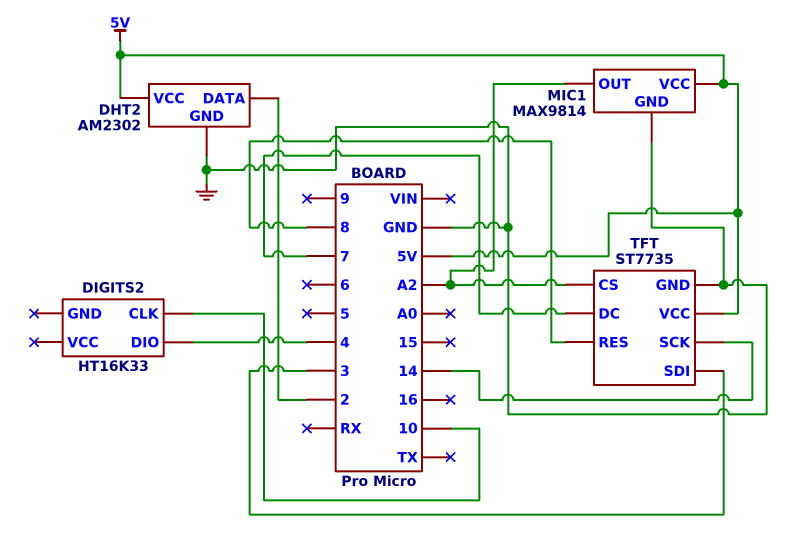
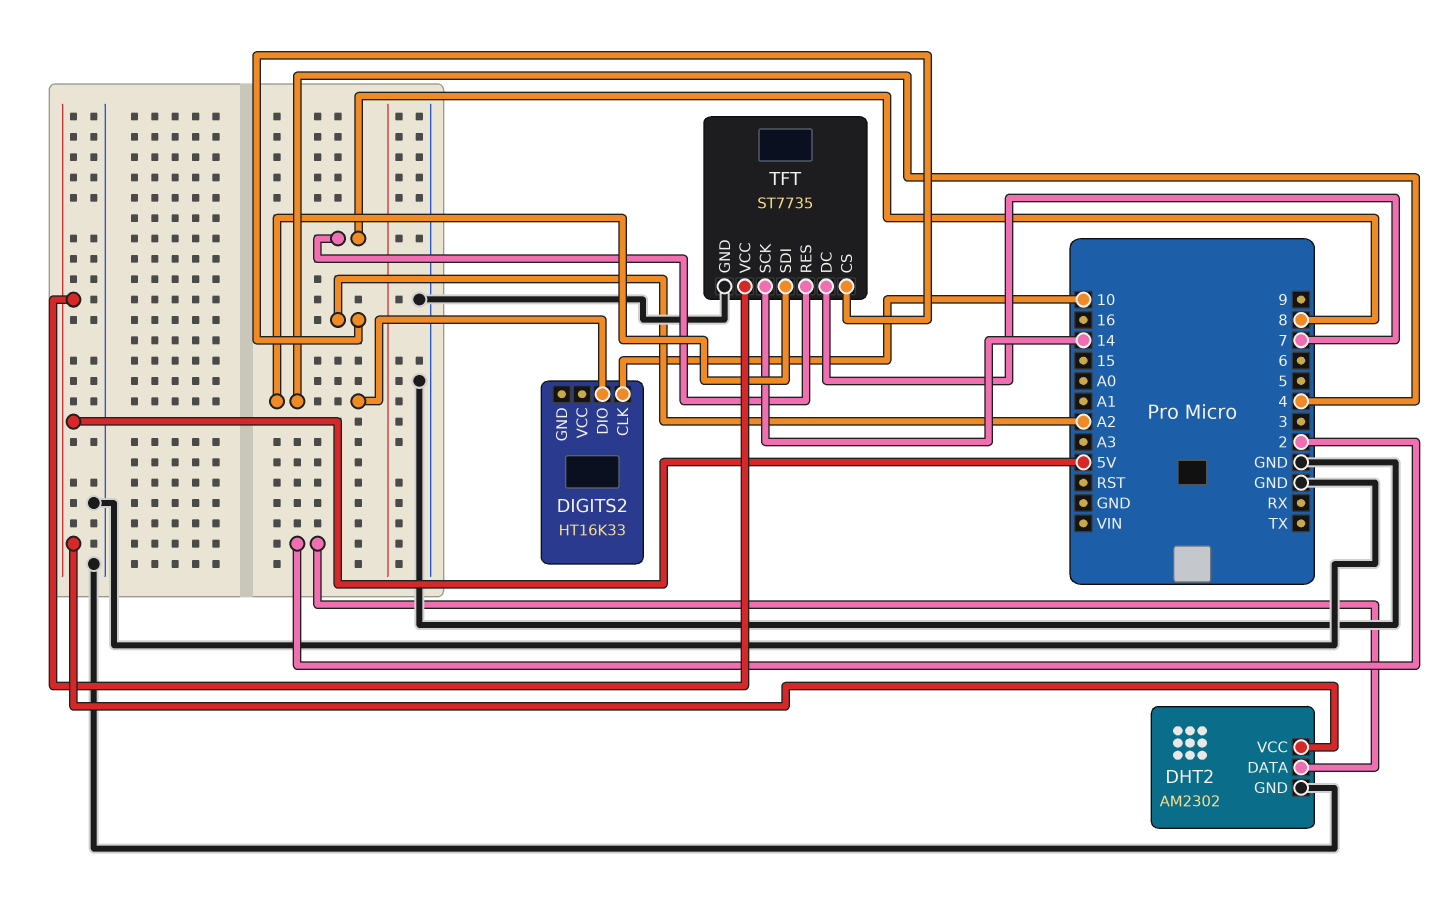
MIC1: MAX9814 -> none
MIC1 pin GND: GND -> none
MIC1 pin OUT: A2 -> none
MIC1 pin VCC: 5V -> none
TFT pin SDI: 3 -> 4

